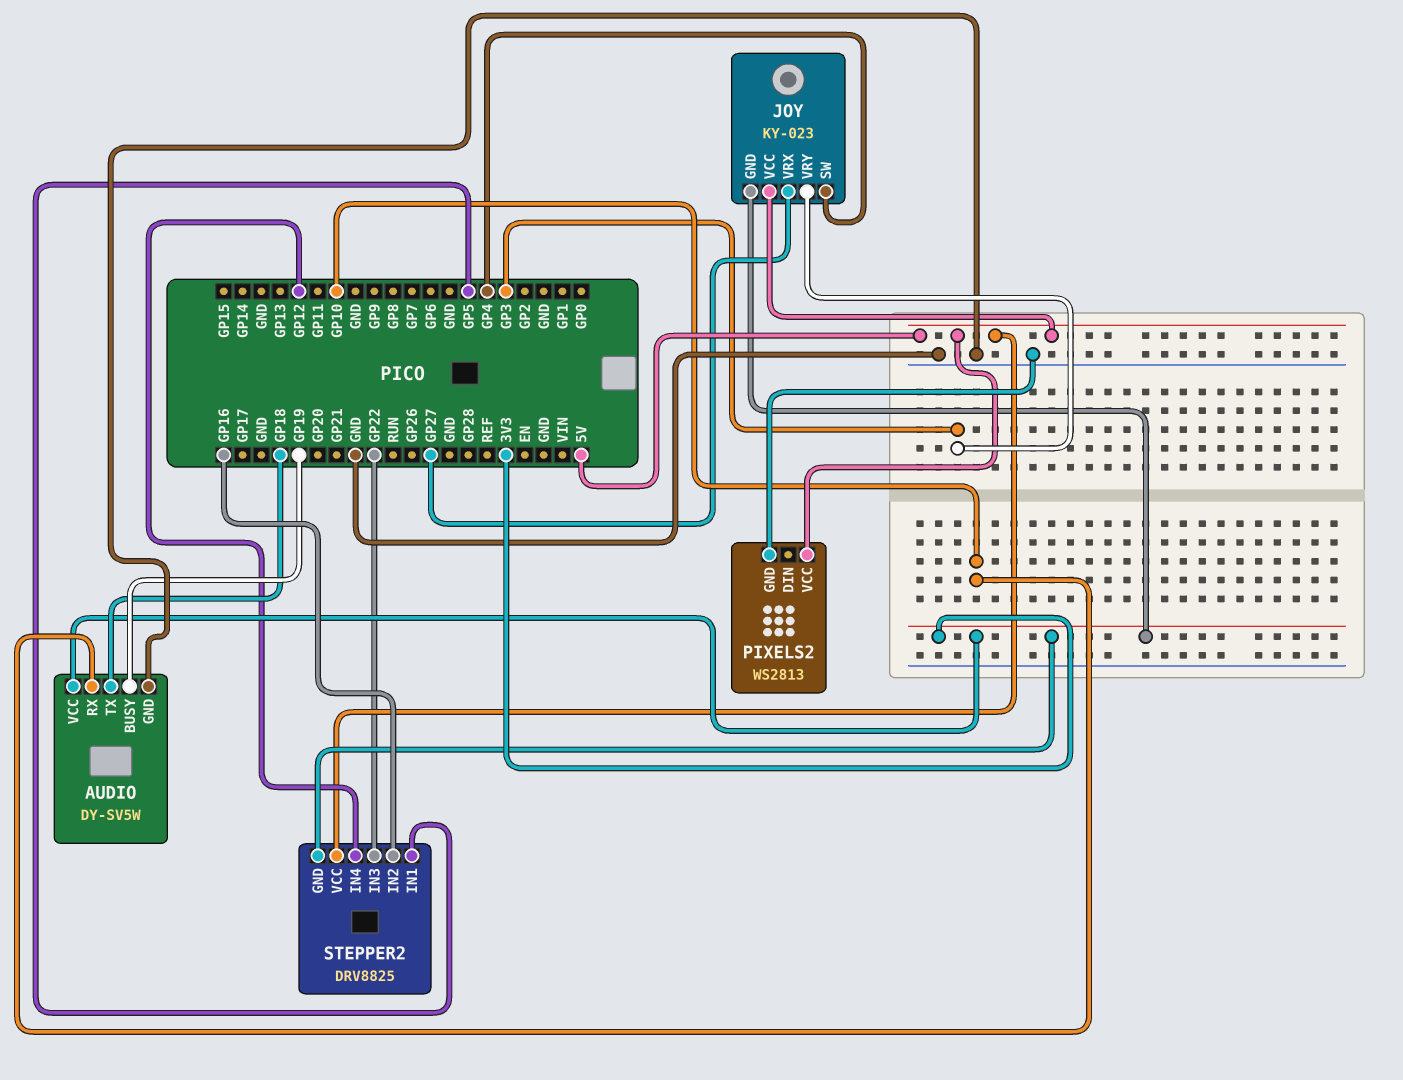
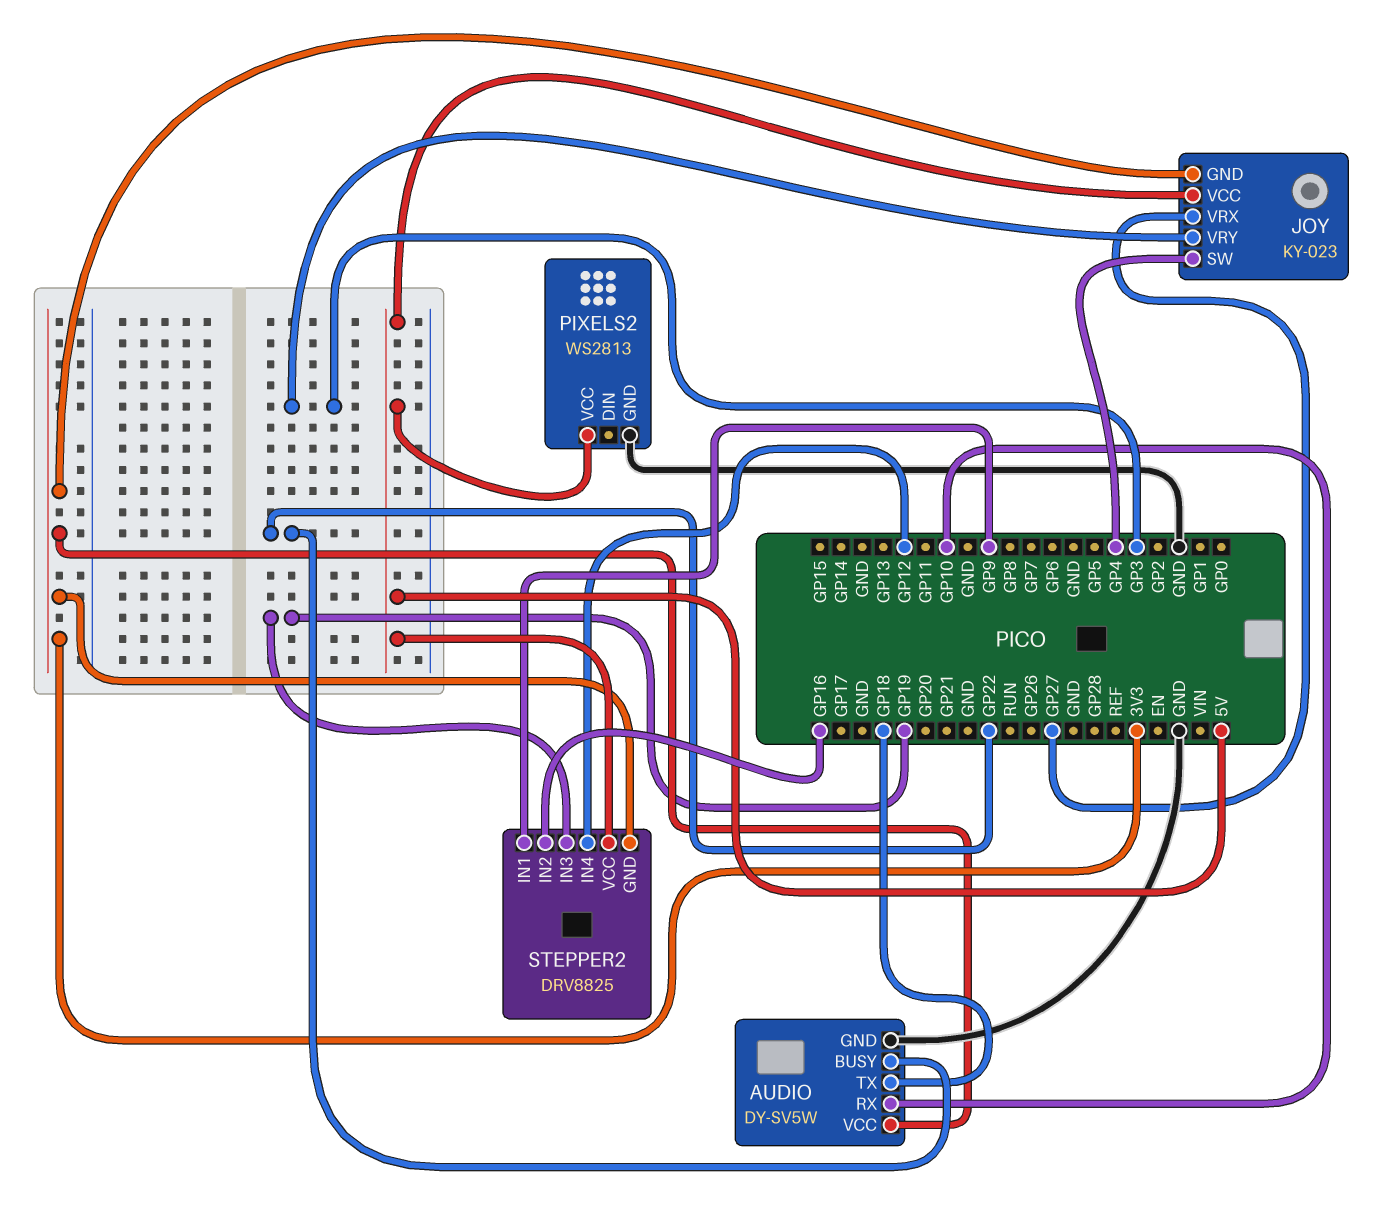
AUDIO pin BUSY: GP19 -> GP22
STEPPER2 pin IN1: GP5 -> GP9
STEPPER2 pin IN3: GP22 -> GP19

